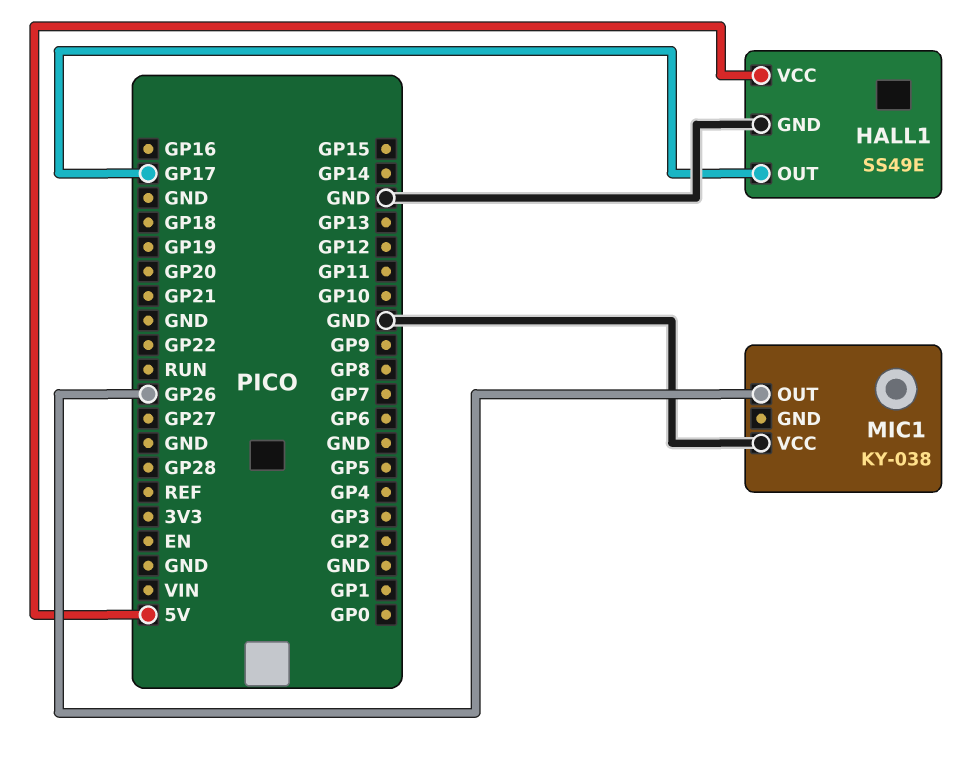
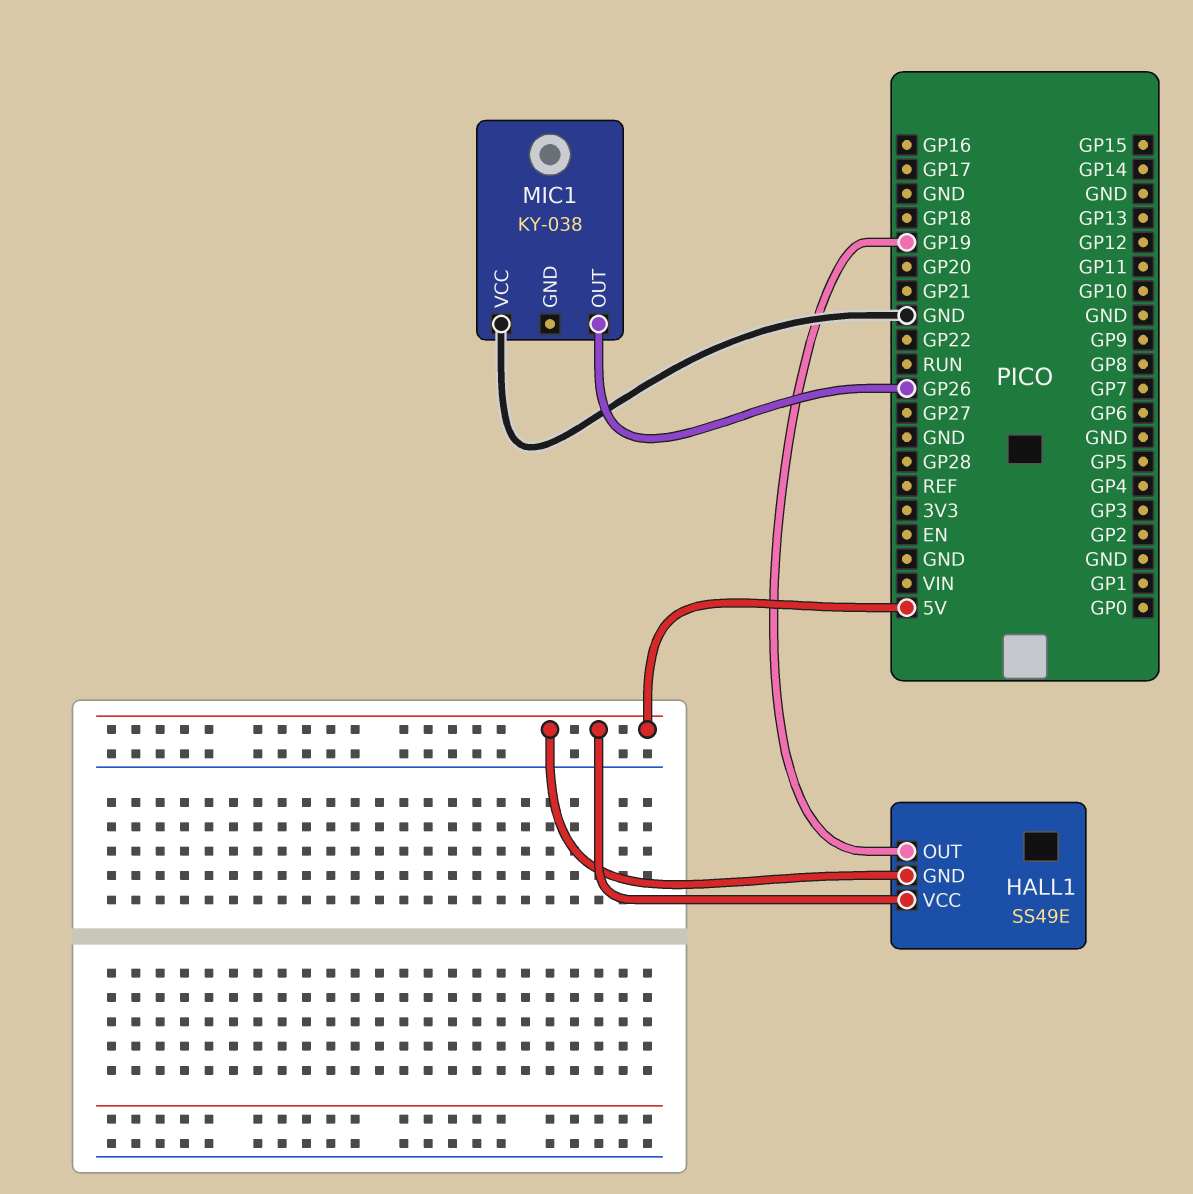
HALL1 pin GND: GND -> 5V
HALL1 pin OUT: GP17 -> GP19

